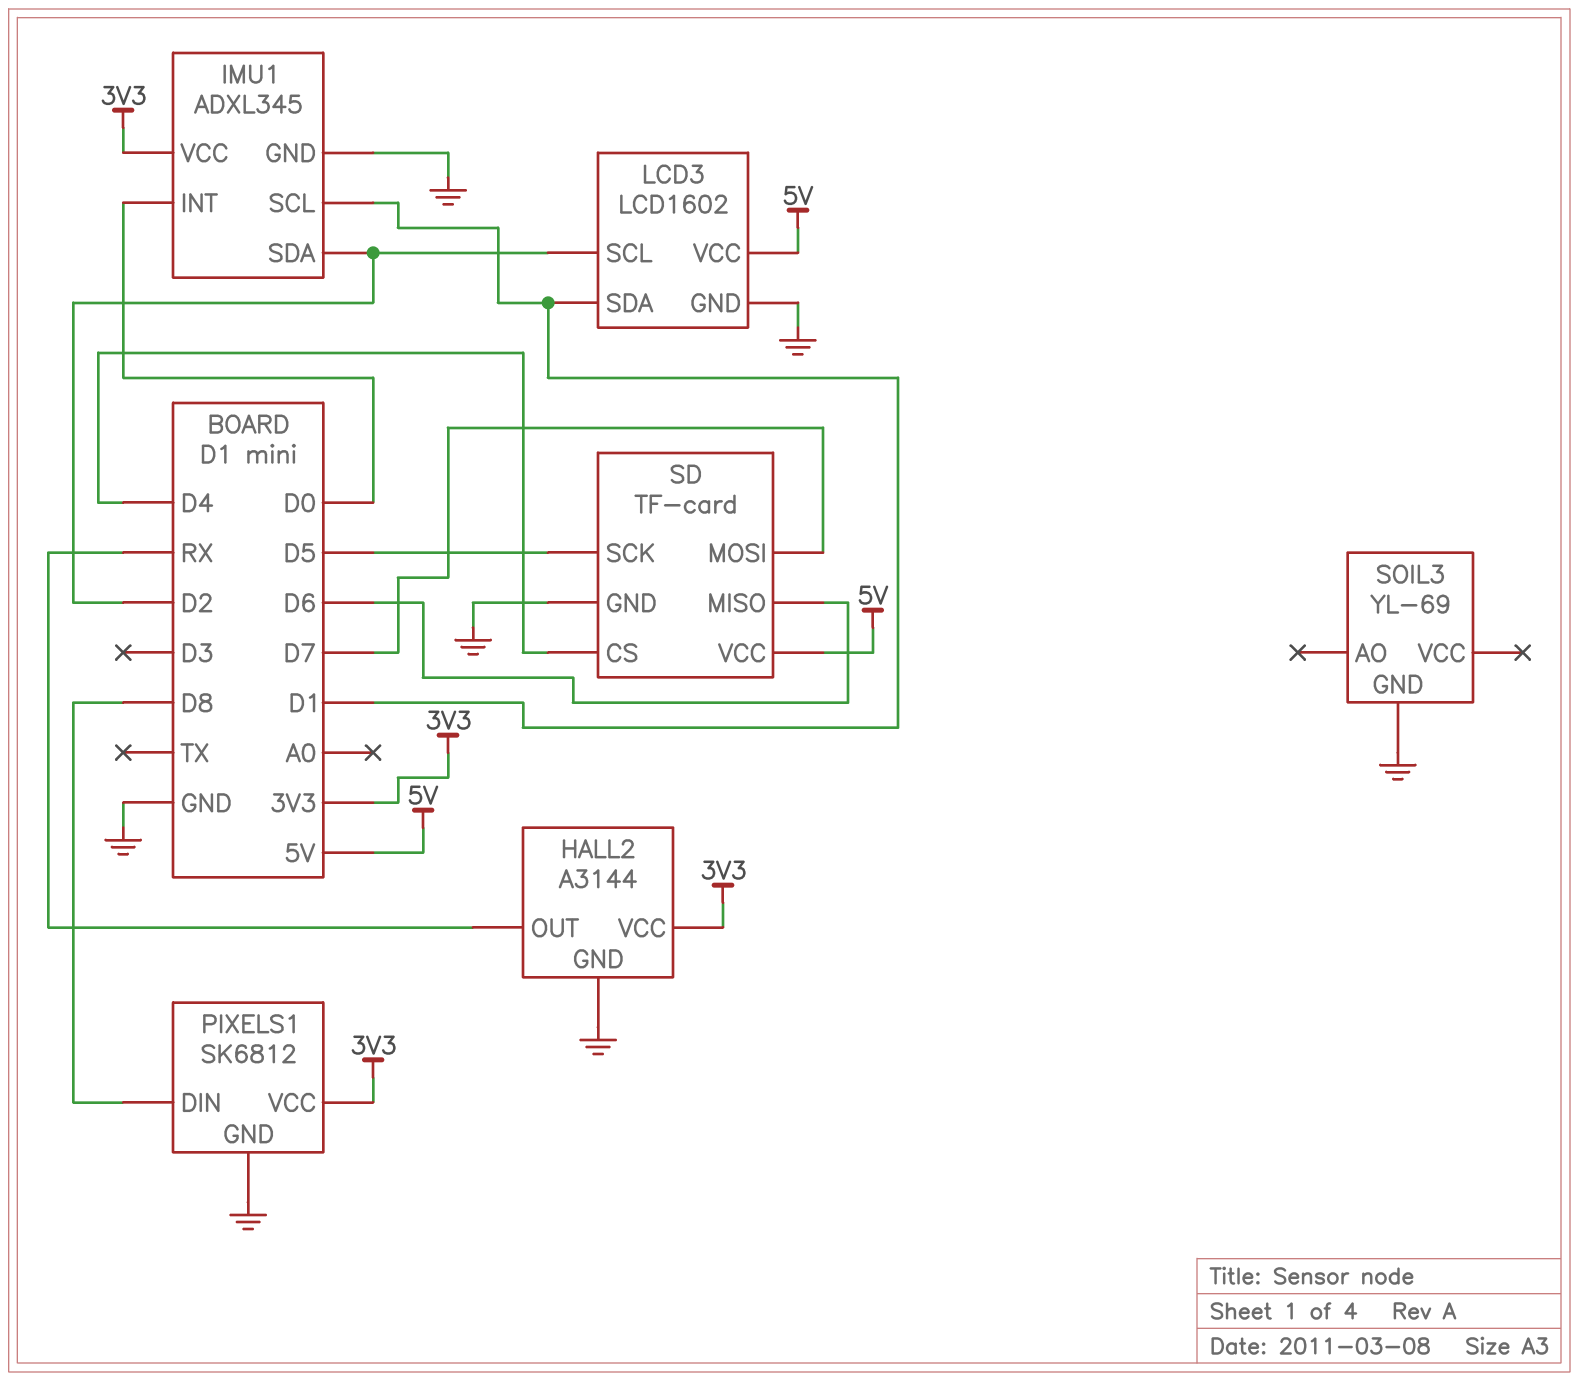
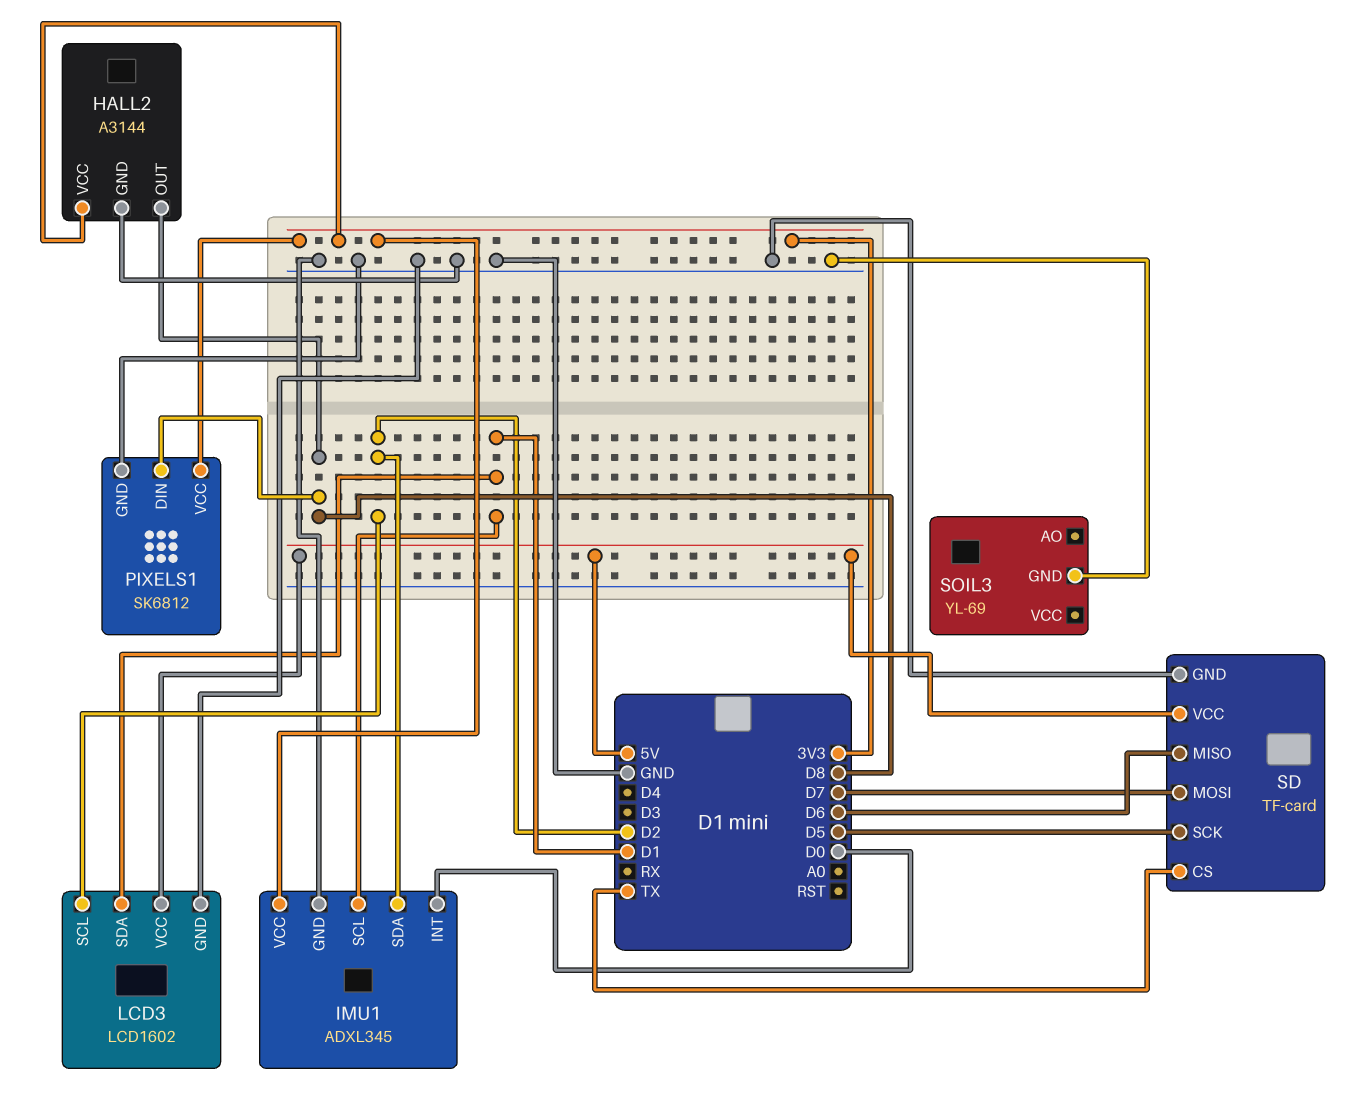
HALL2 pin OUT: RX -> D8
SD pin CS: D4 -> TX

